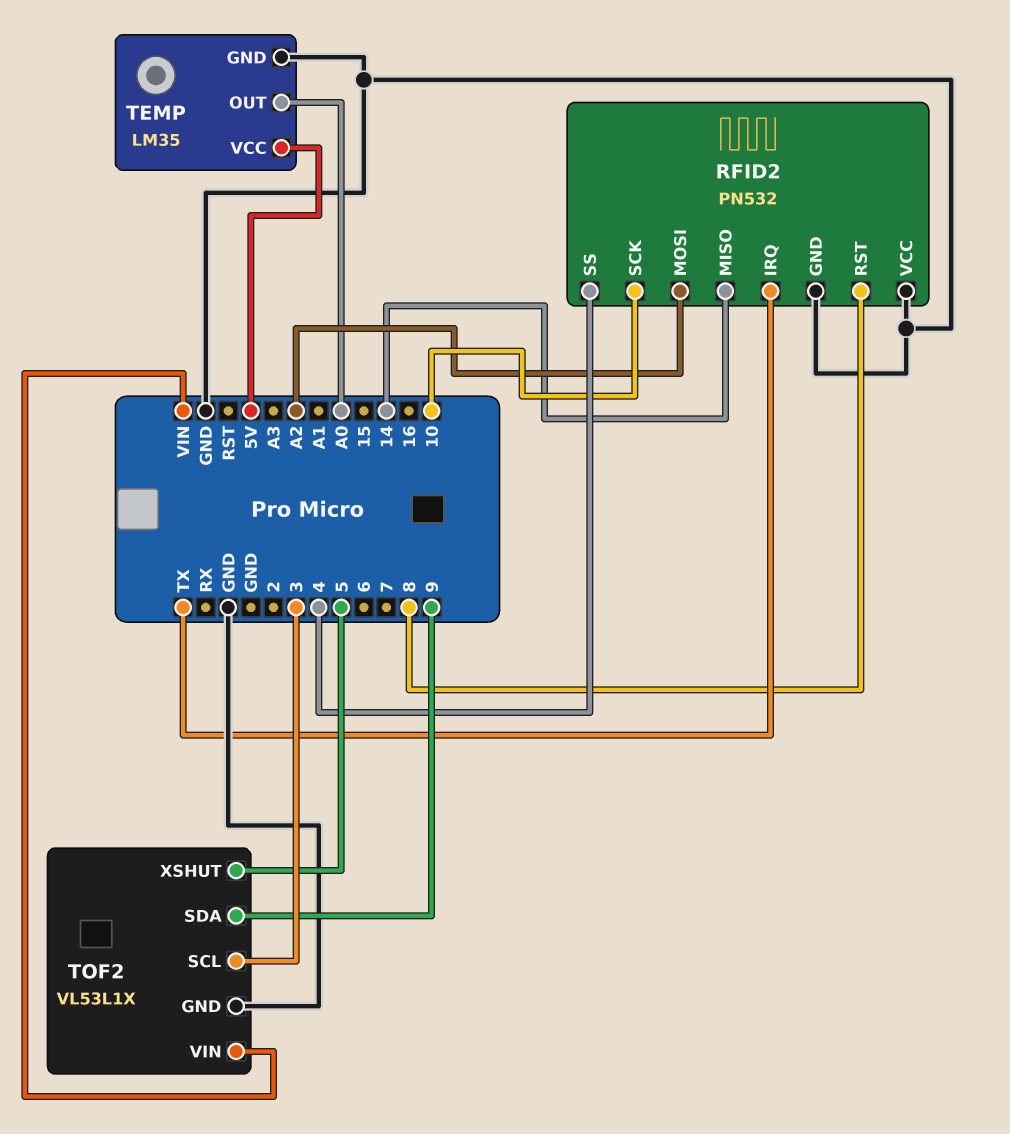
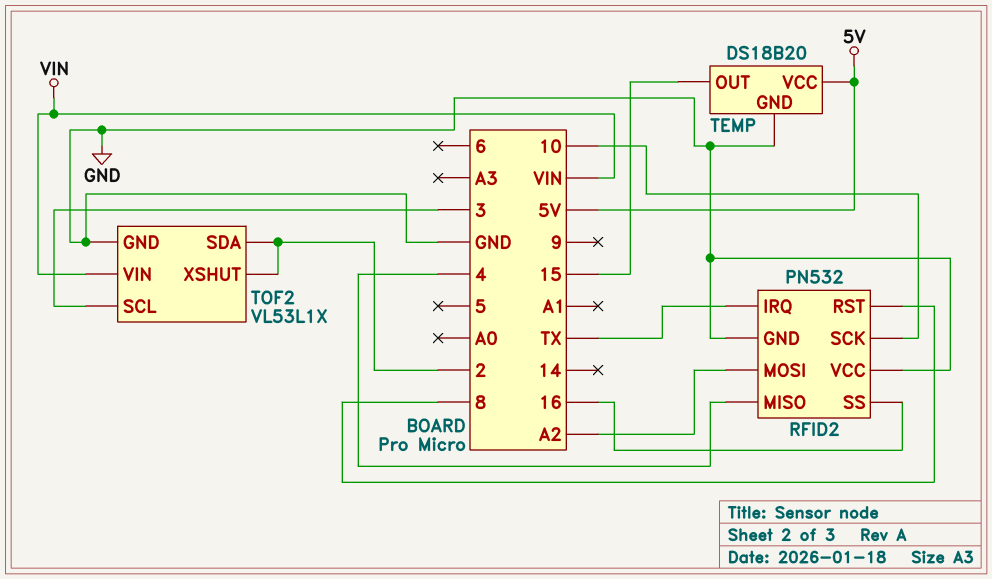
RFID2 pin MISO: 14 -> 4
RFID2 pin SS: 4 -> 16
TEMP: LM35 -> DS18B20
TEMP pin OUT: A0 -> 15
TOF2 pin SDA: 9 -> 2
TOF2 pin XSHUT: 5 -> 2

